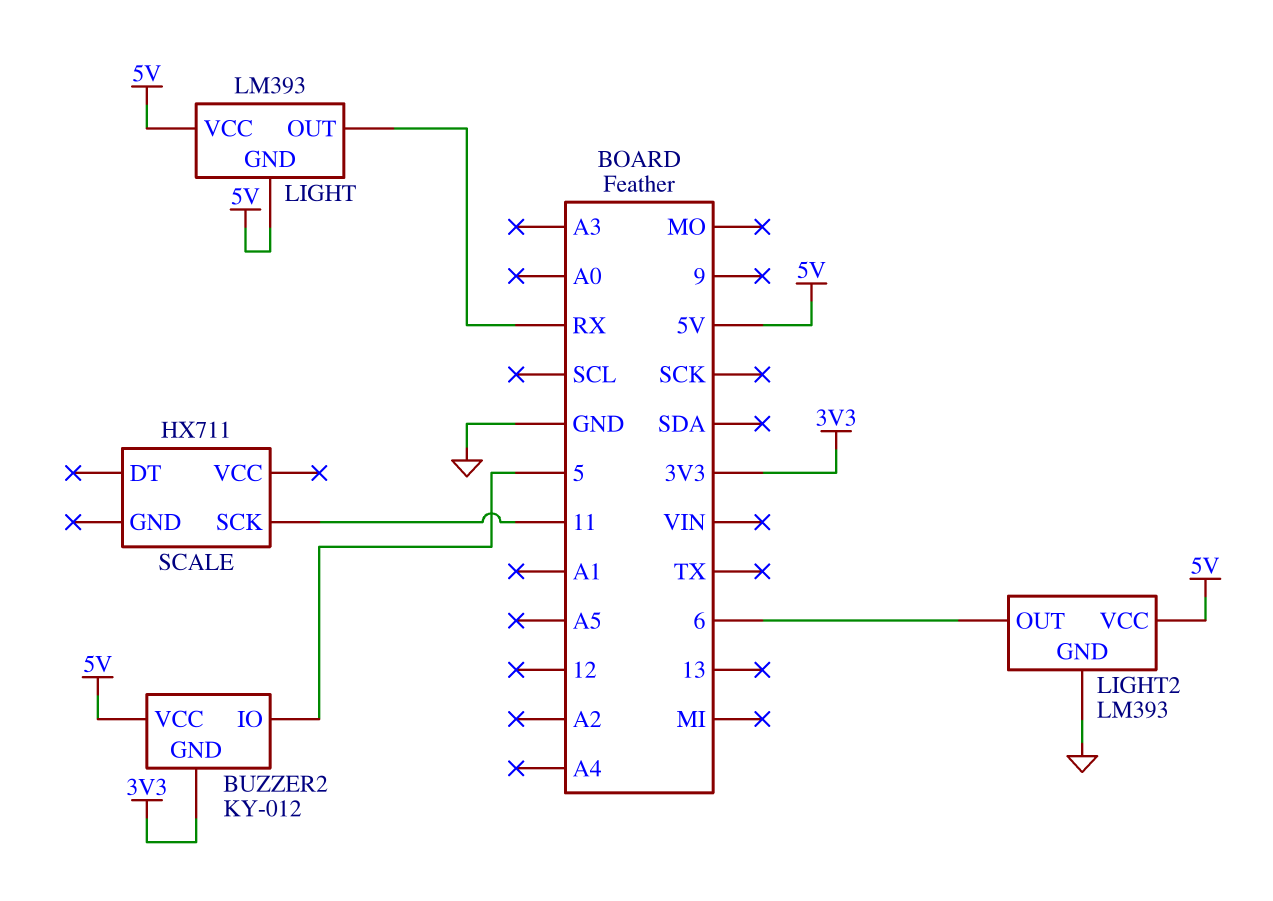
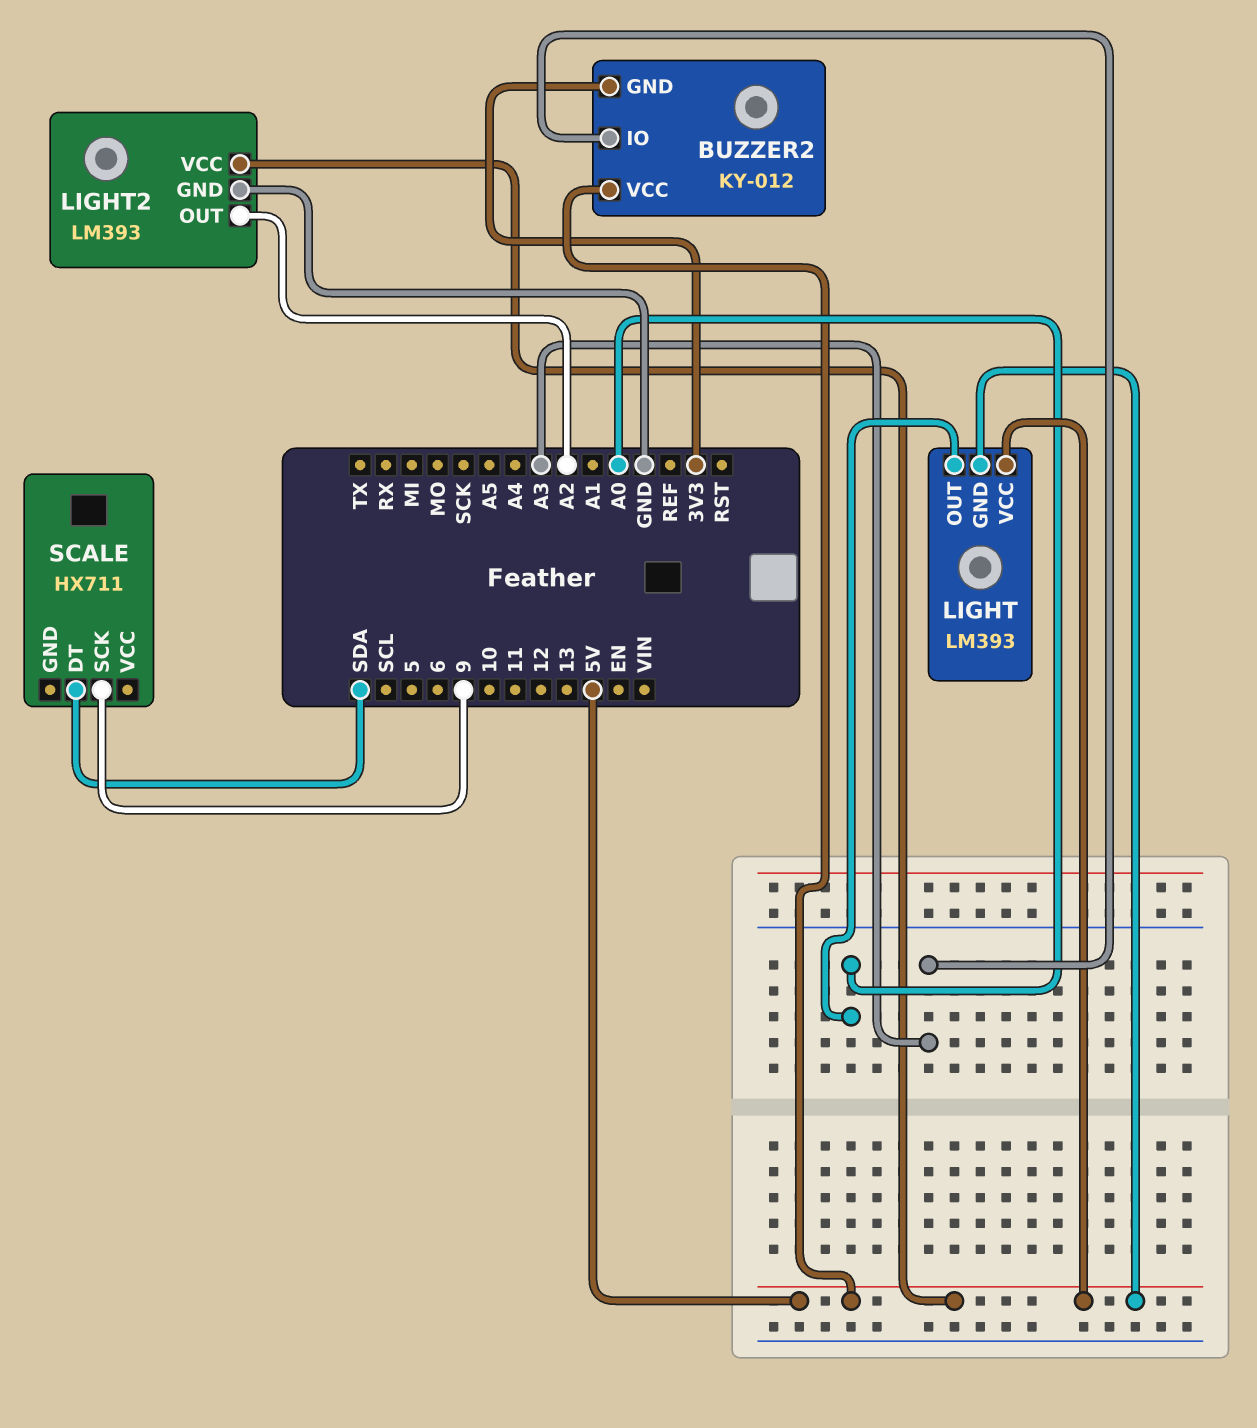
BUZZER2 pin IO: 5 -> A3
LIGHT pin OUT: RX -> A0
LIGHT2 pin OUT: 6 -> A2
SCALE pin DT: none -> SDA
SCALE pin SCK: 11 -> 9

